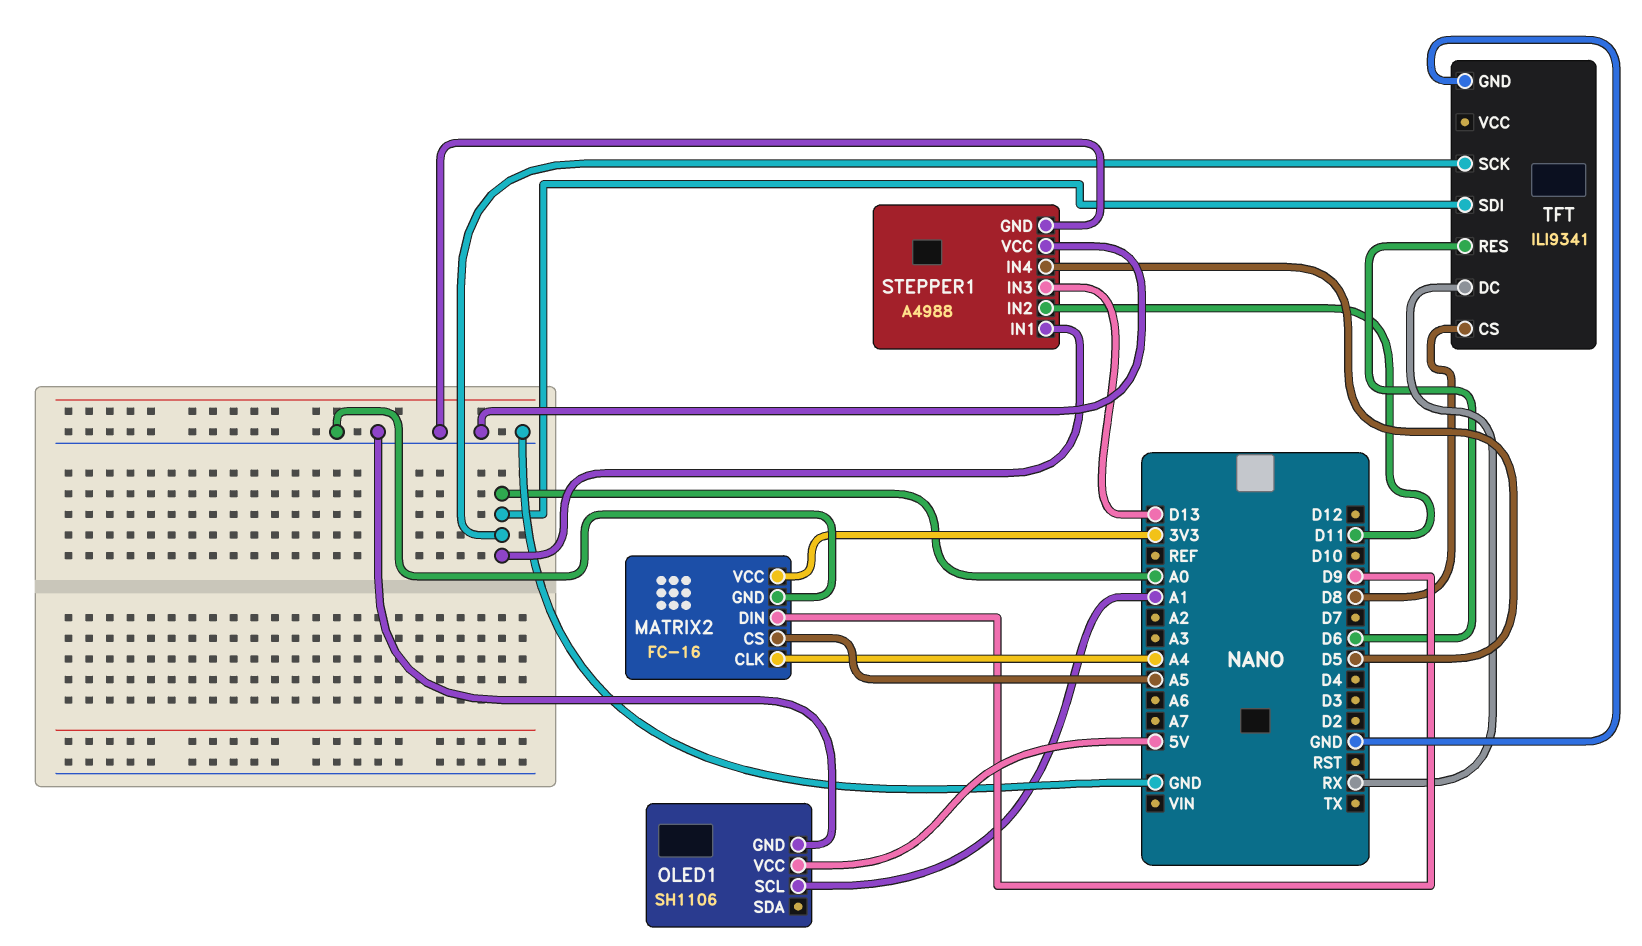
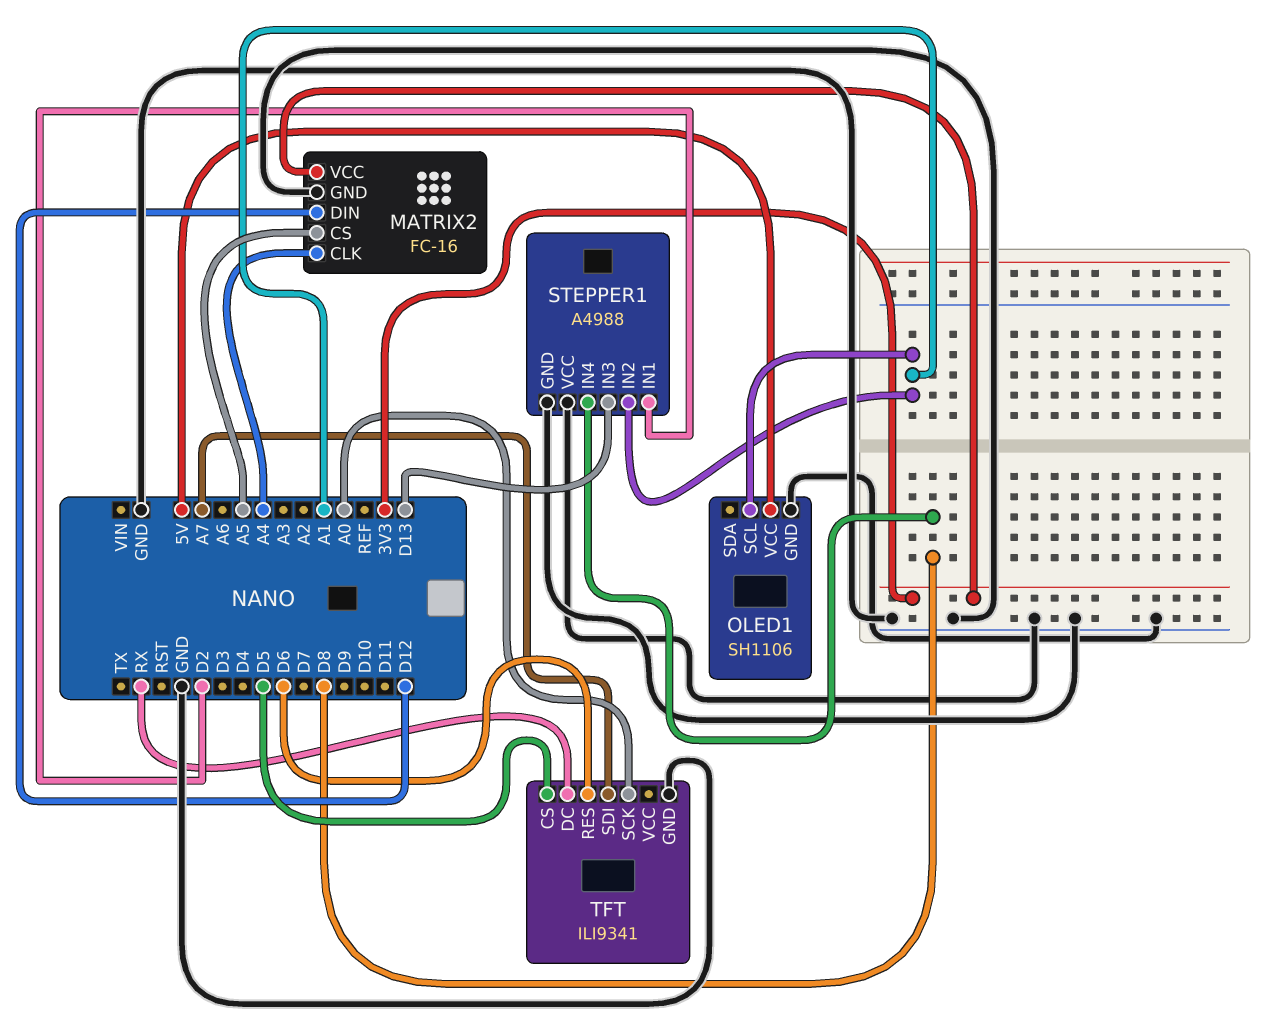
MATRIX2 pin DIN: D9 -> D12
STEPPER1 pin IN1: A0 -> D2
STEPPER1 pin IN2: D11 -> A1
STEPPER1 pin IN4: D5 -> D8
TFT pin CS: D8 -> D5
TFT pin SDI: A0 -> A7

